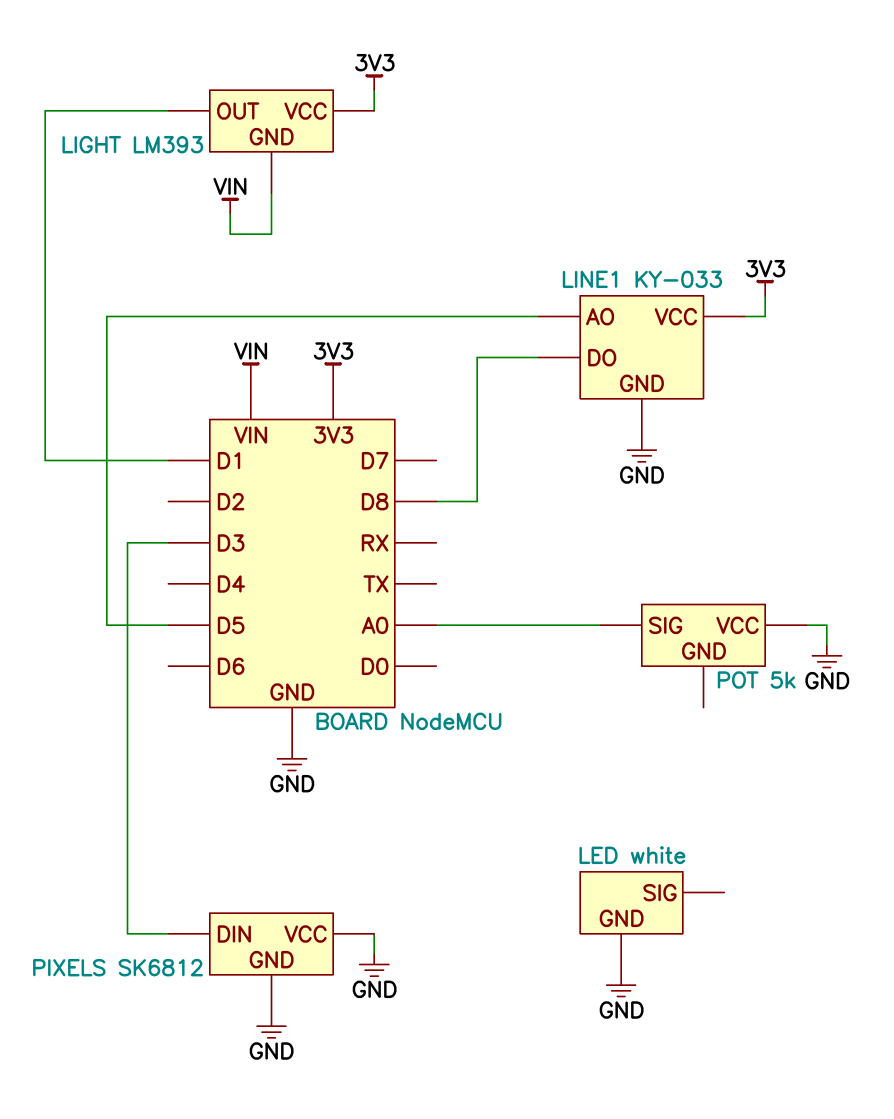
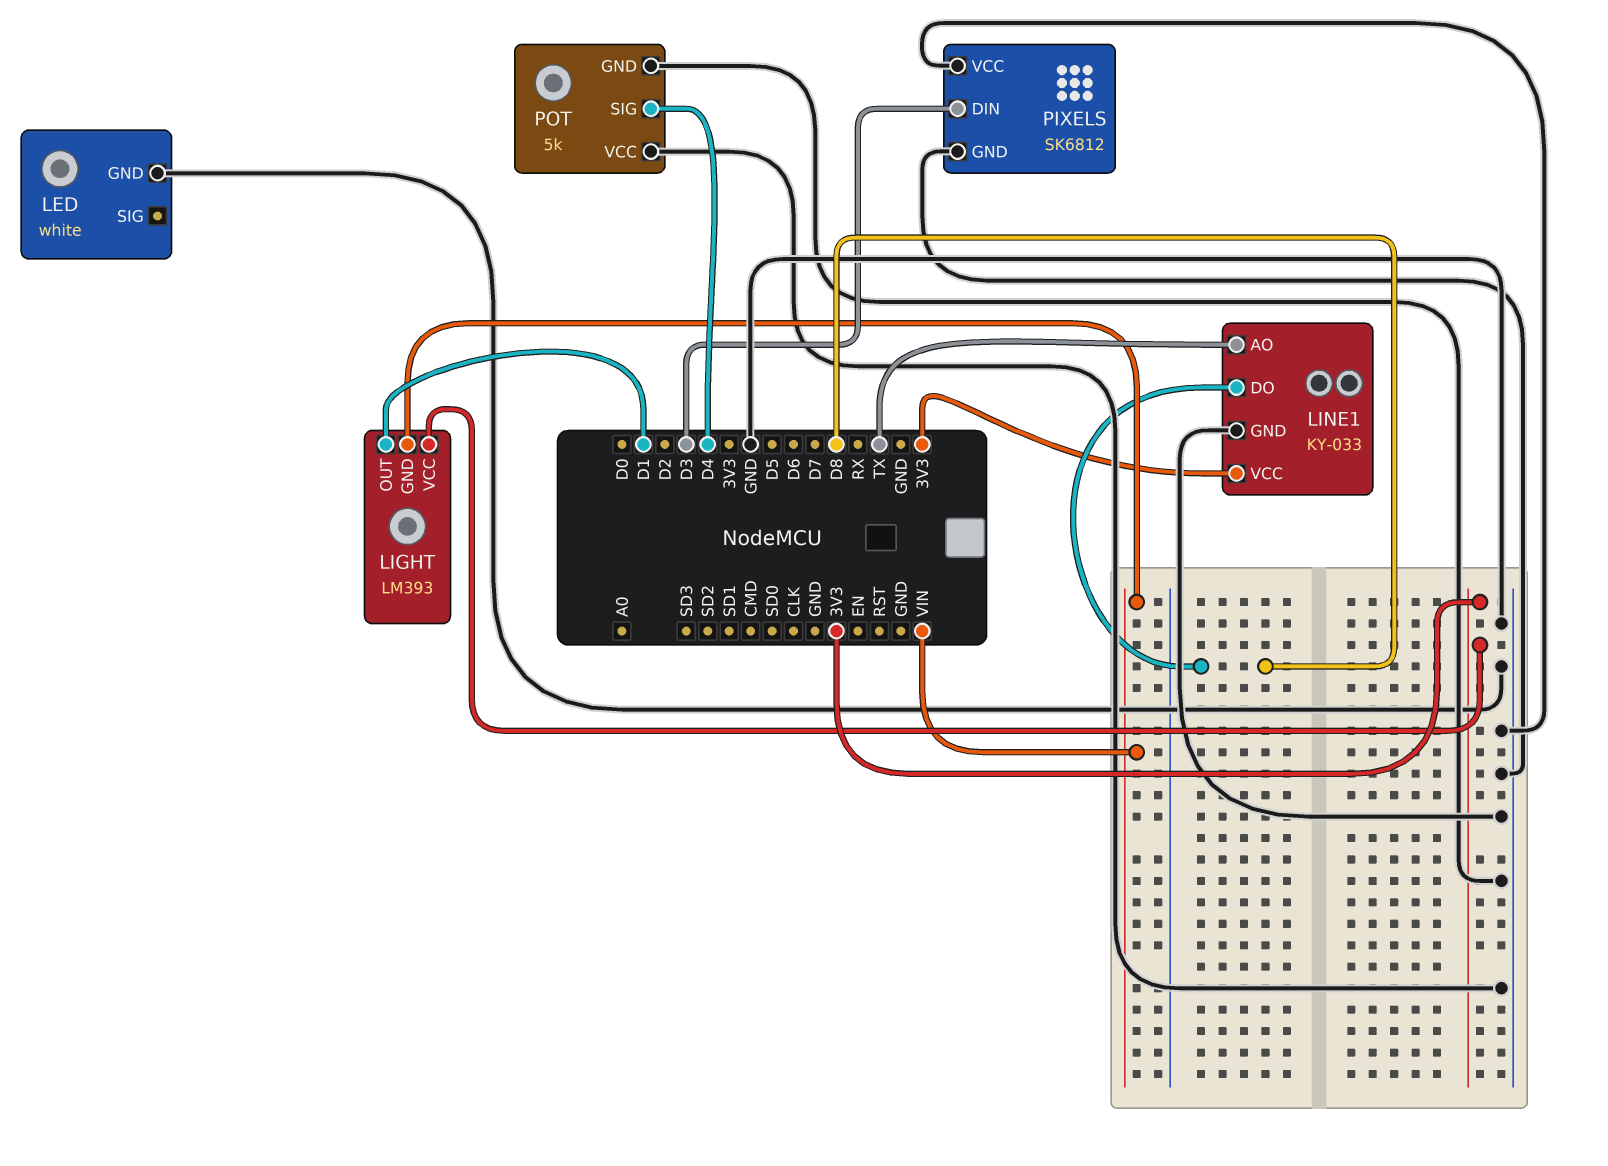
LINE1 pin AO: D5 -> TX
POT pin GND: none -> GND
POT pin SIG: A0 -> D4

